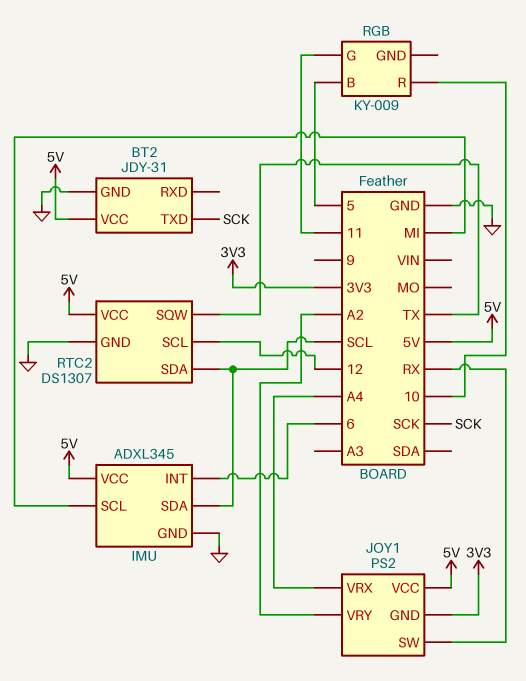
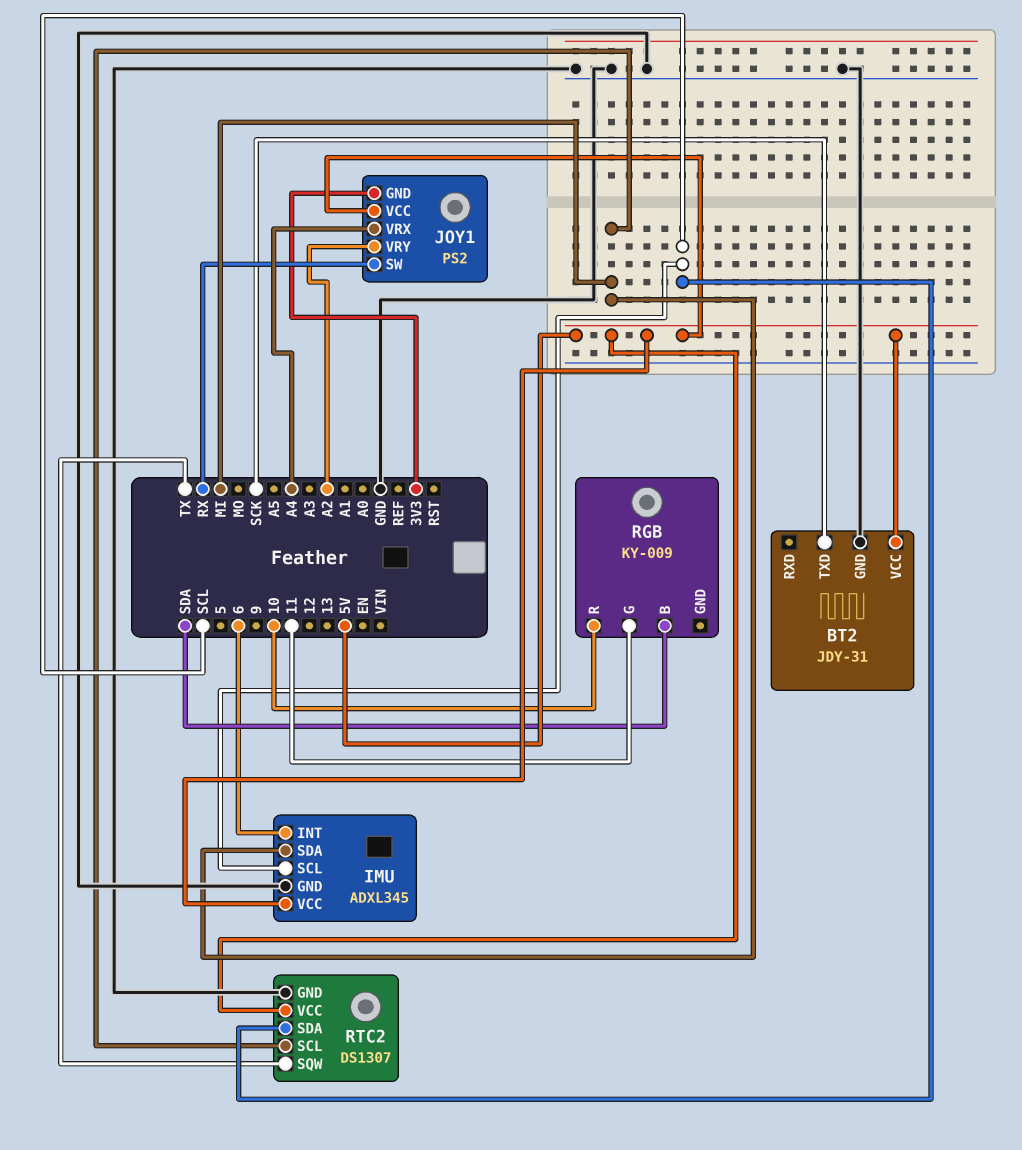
IMU pin SCL: MI -> SCL
IMU pin SDA: SCL -> MI
RGB pin B: 5 -> SDA
RTC2 pin SCL: 12 -> MI

